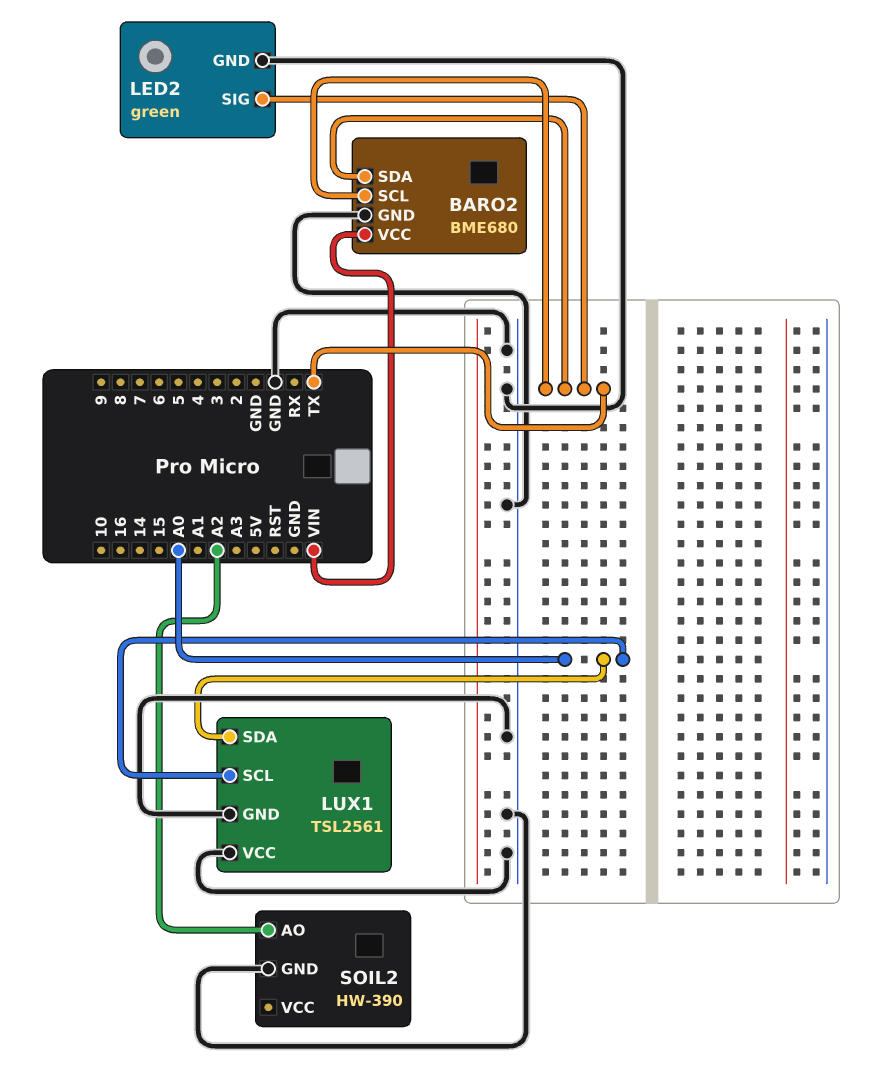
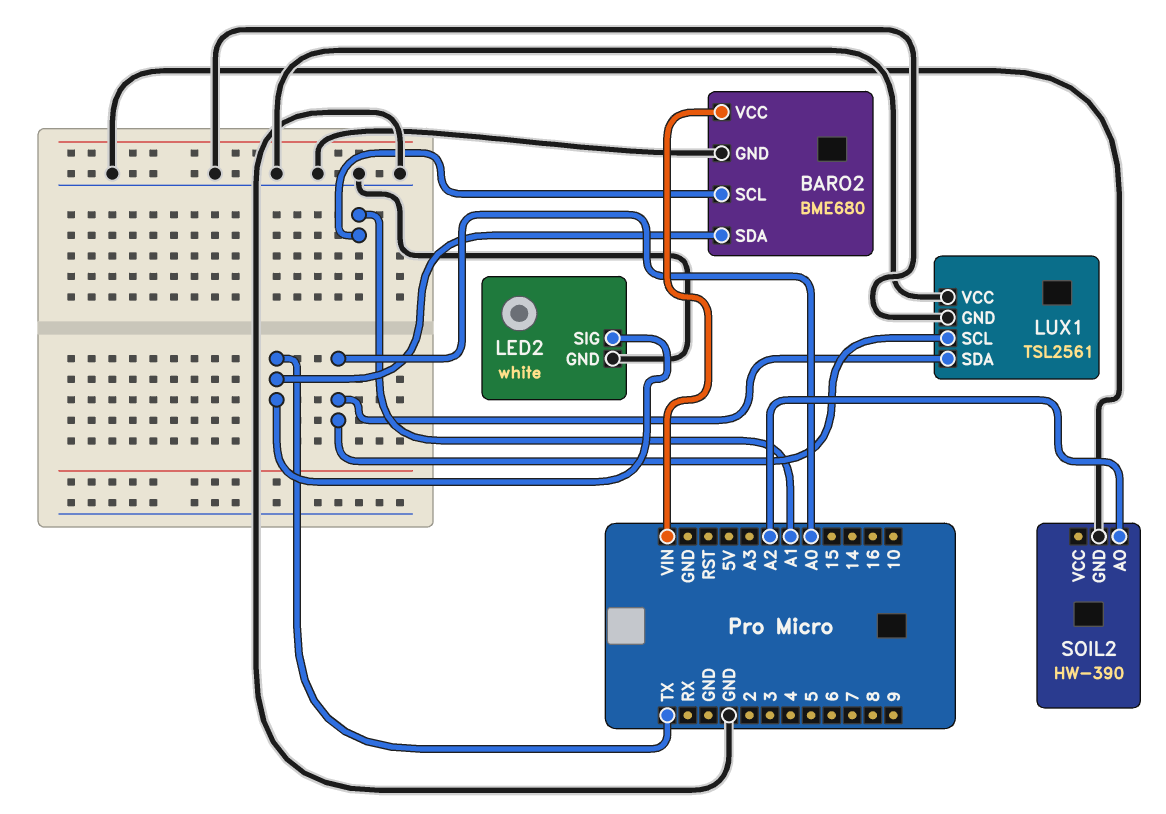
BARO2 pin SCL: TX -> A1
LED2: green -> white

